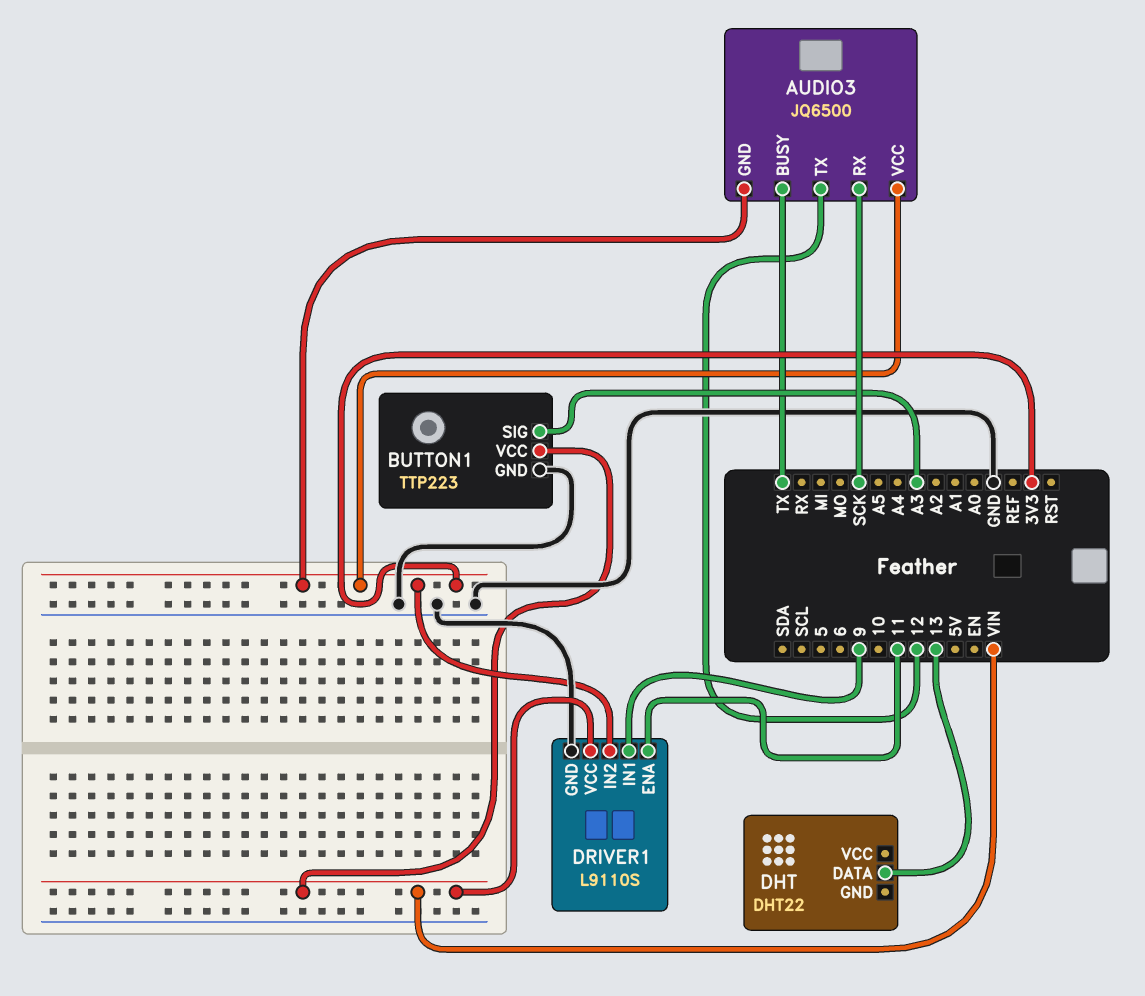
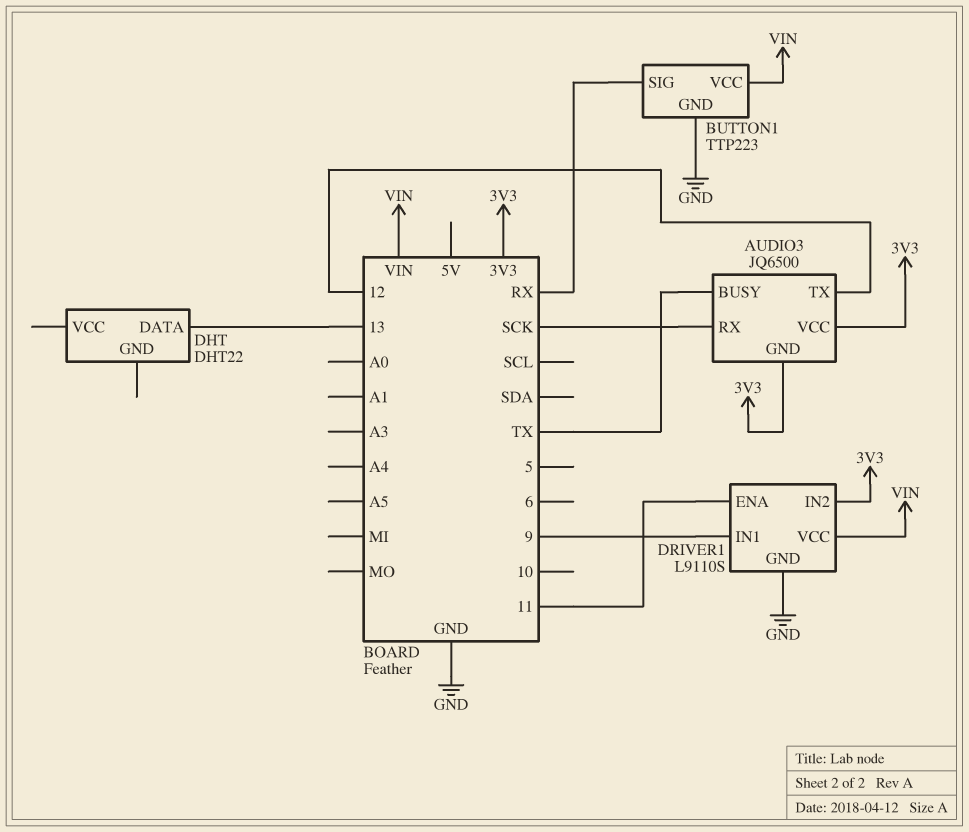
BUTTON1 pin SIG: A3 -> RX

